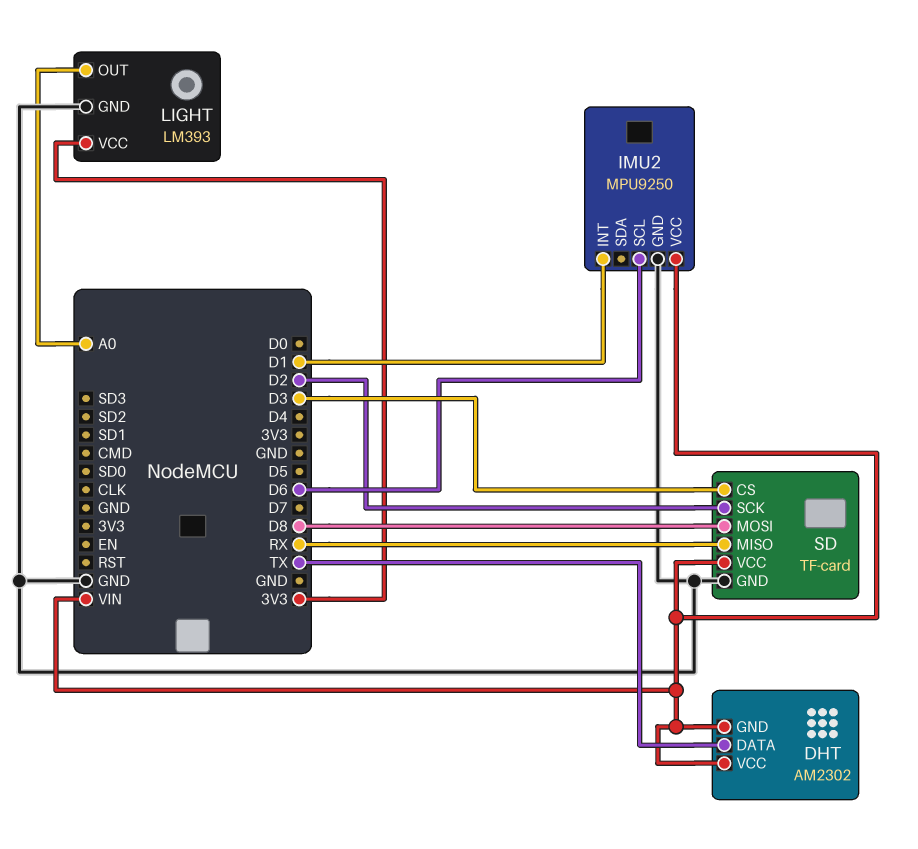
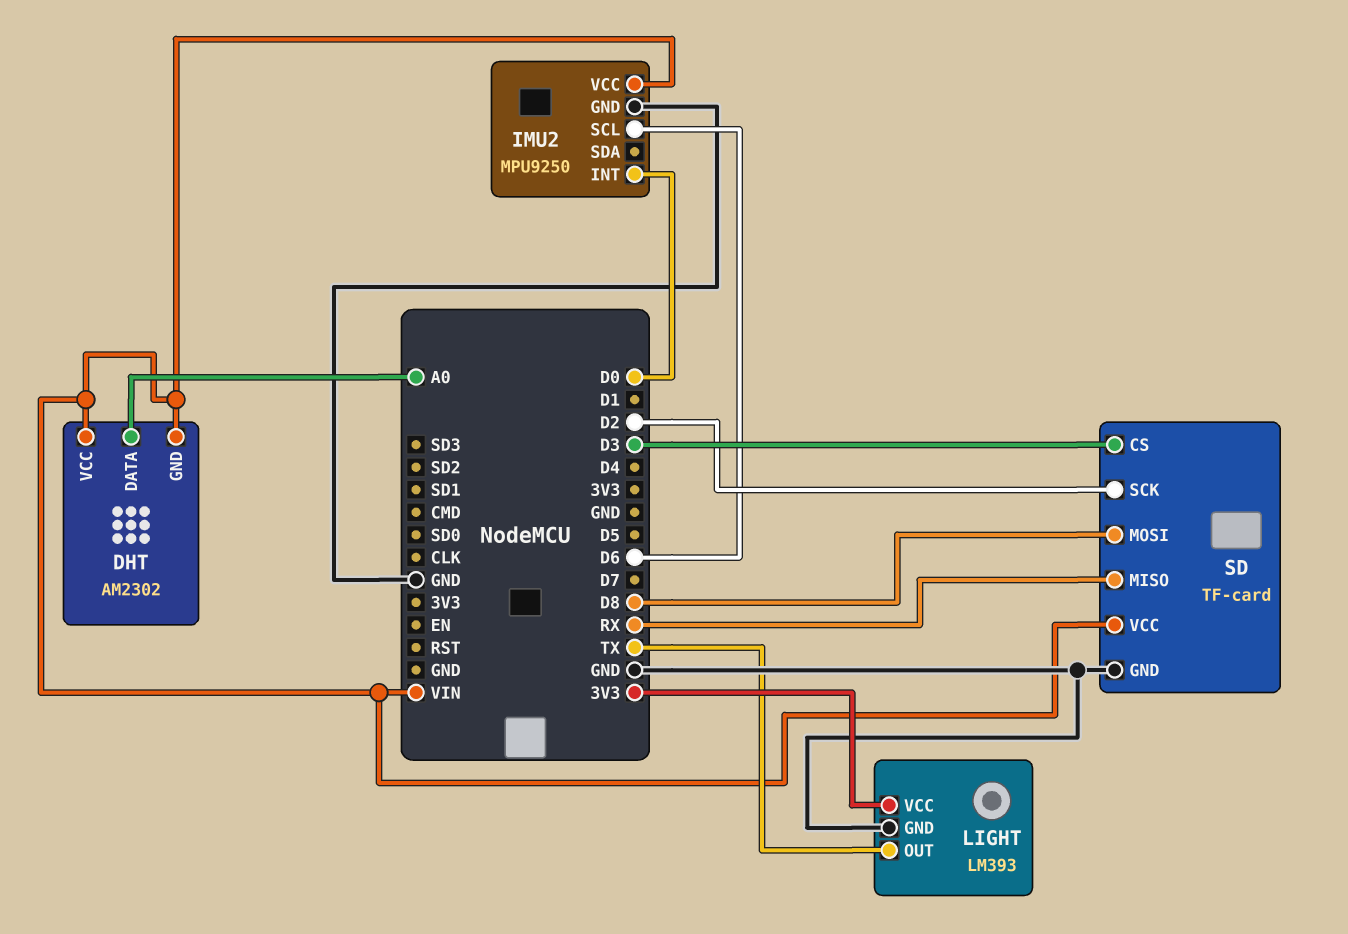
DHT pin DATA: TX -> A0
IMU2 pin INT: D1 -> D0
LIGHT pin OUT: A0 -> TX

